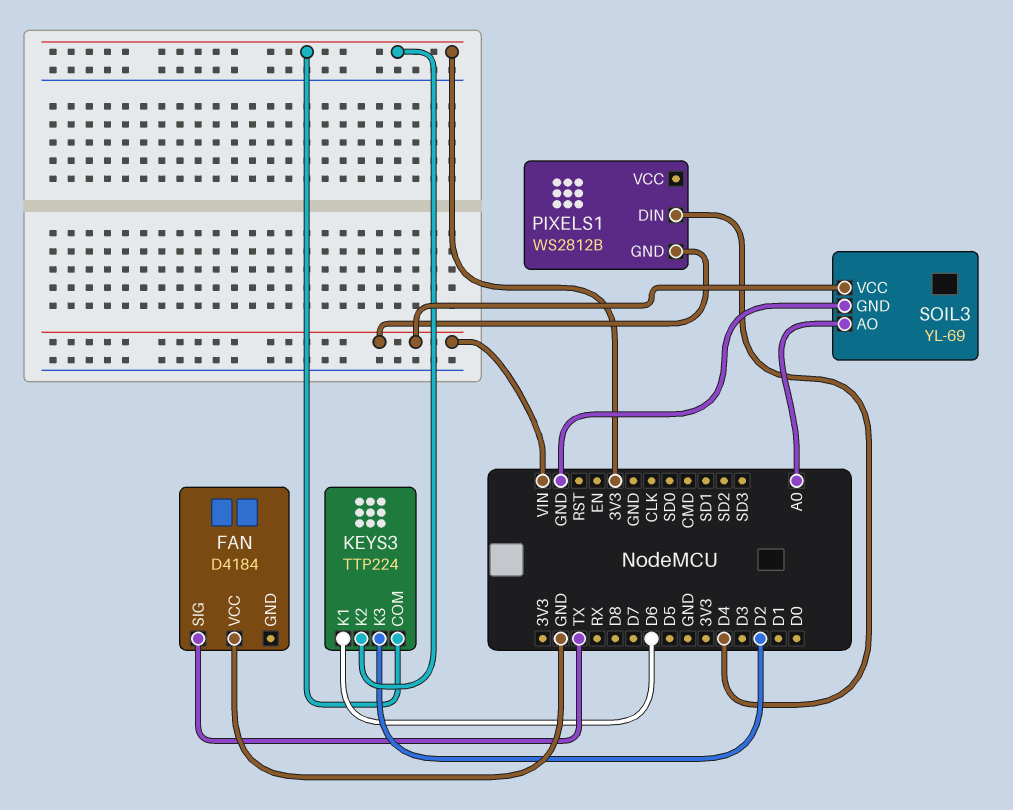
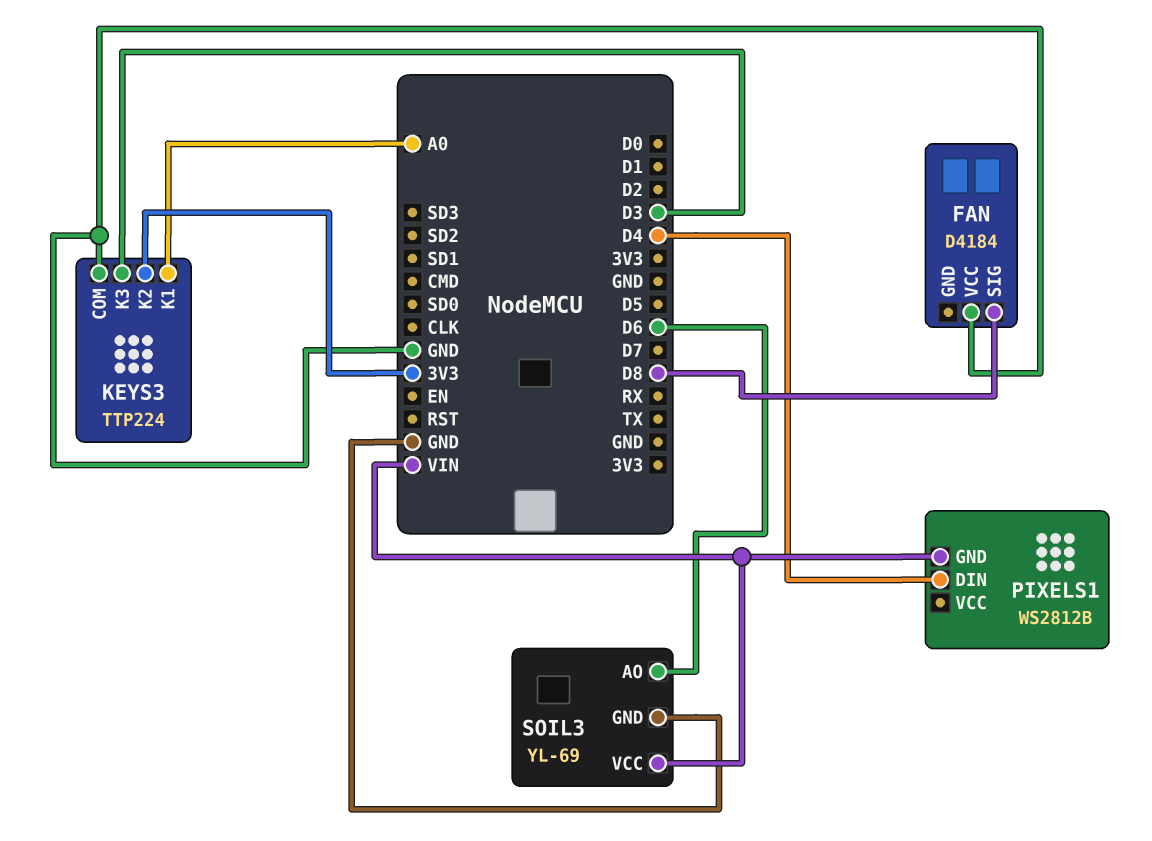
FAN pin SIG: TX -> D8
KEYS3 pin COM: 3V3 -> GND
KEYS3 pin K1: D6 -> A0
KEYS3 pin K3: D2 -> D3
SOIL3 pin AO: A0 -> D6

